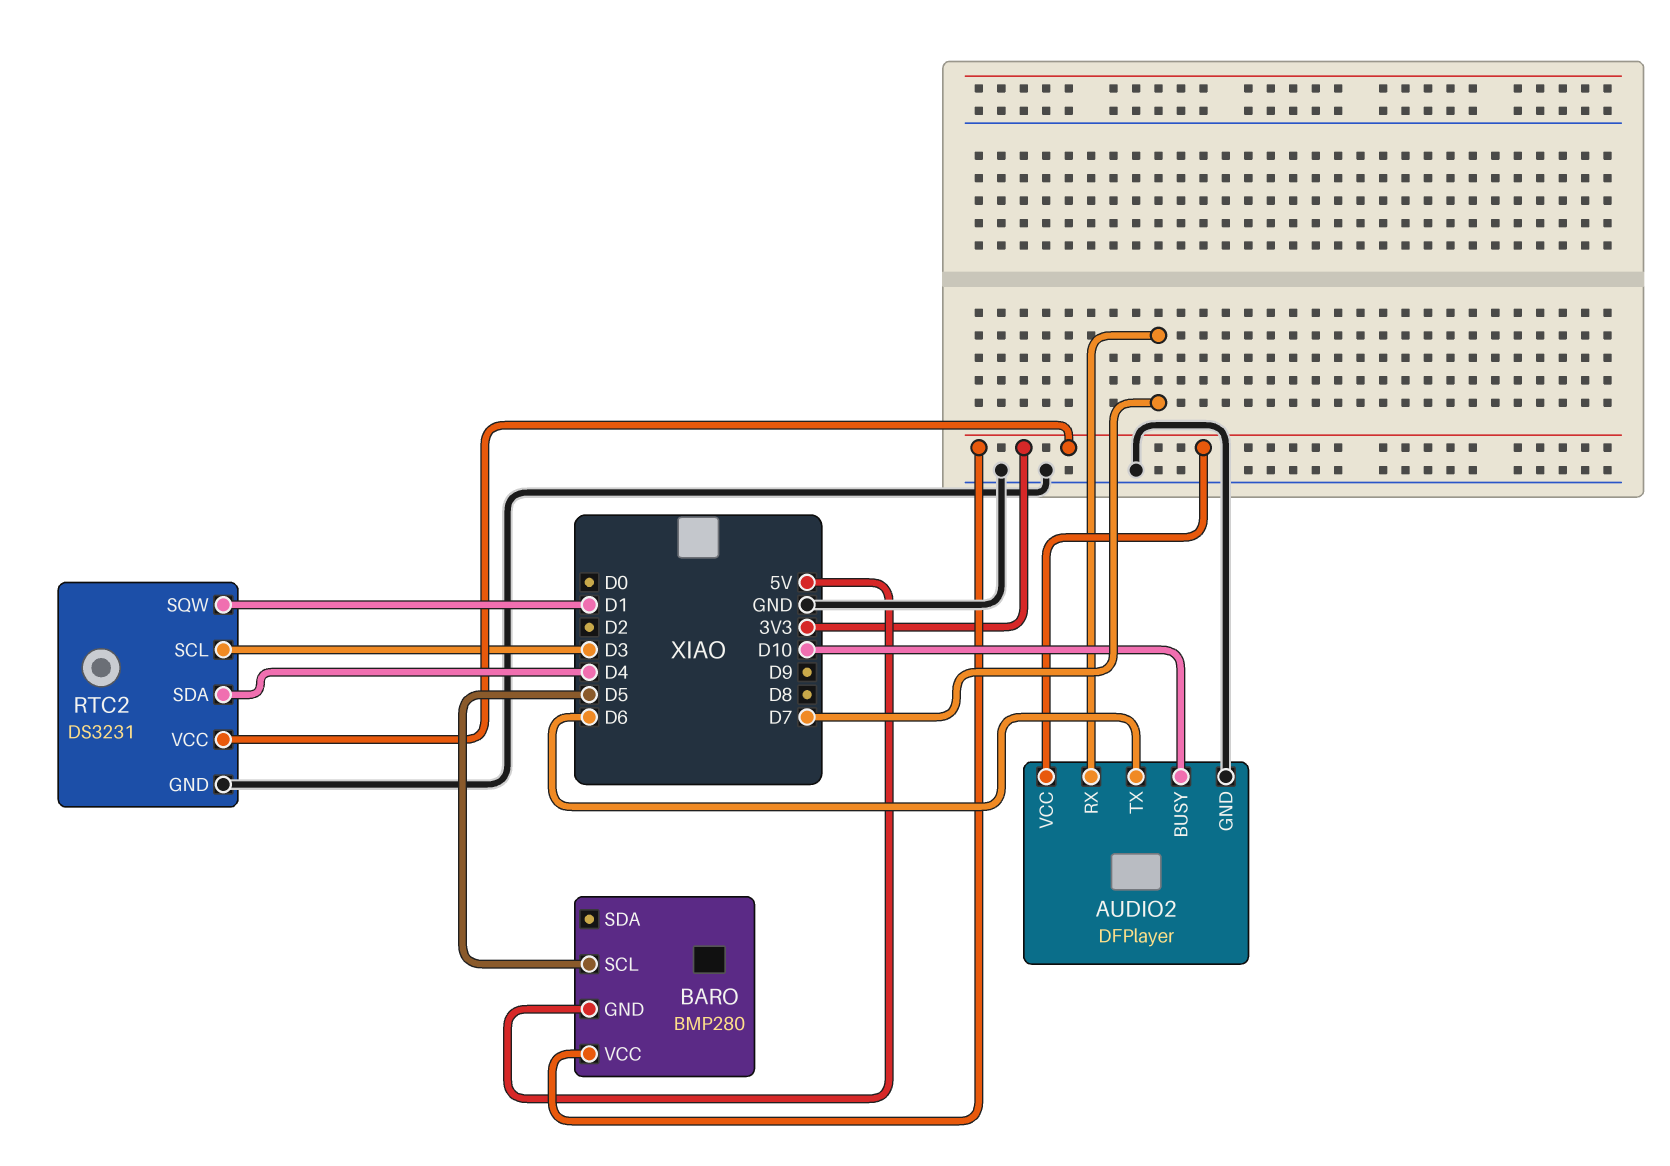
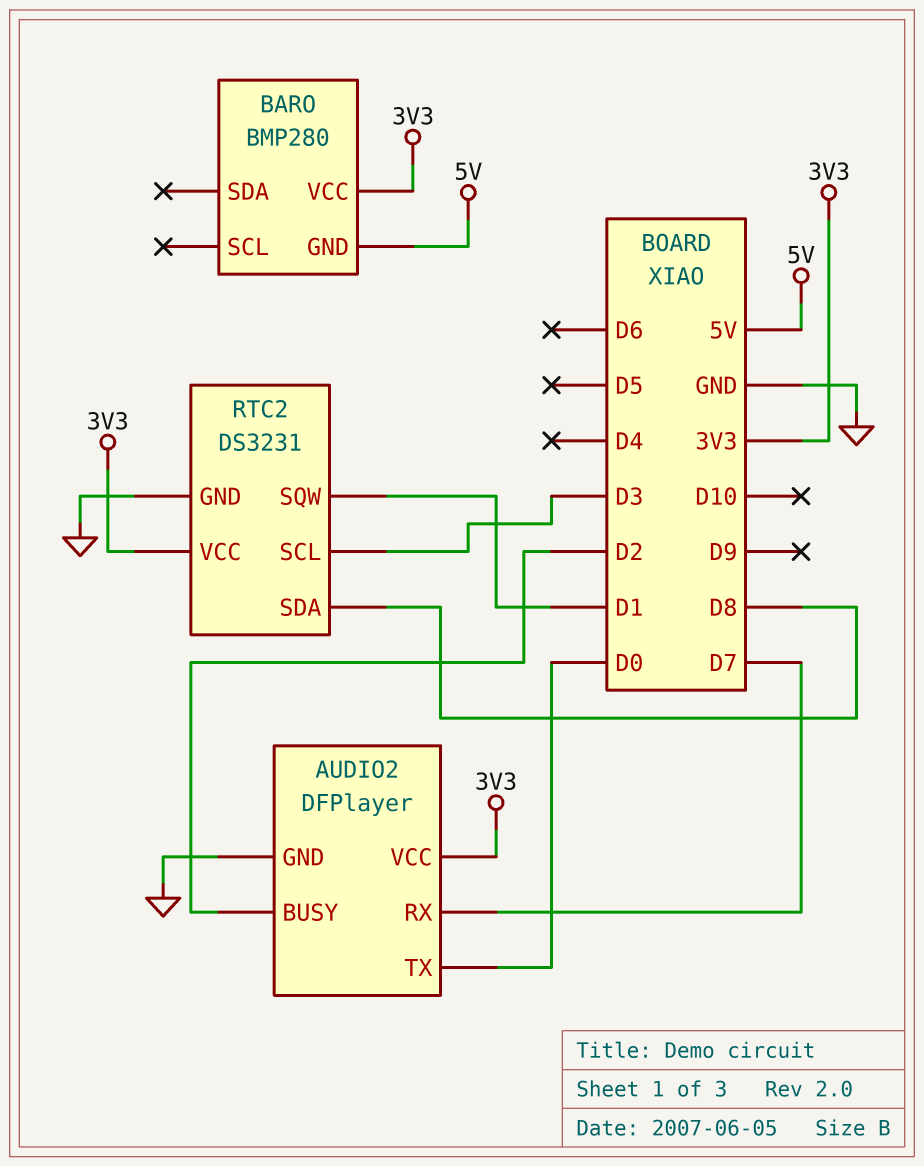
AUDIO2 pin BUSY: D10 -> D2
AUDIO2 pin TX: D6 -> D0
BARO pin SCL: D5 -> none
RTC2 pin SDA: D4 -> D8

